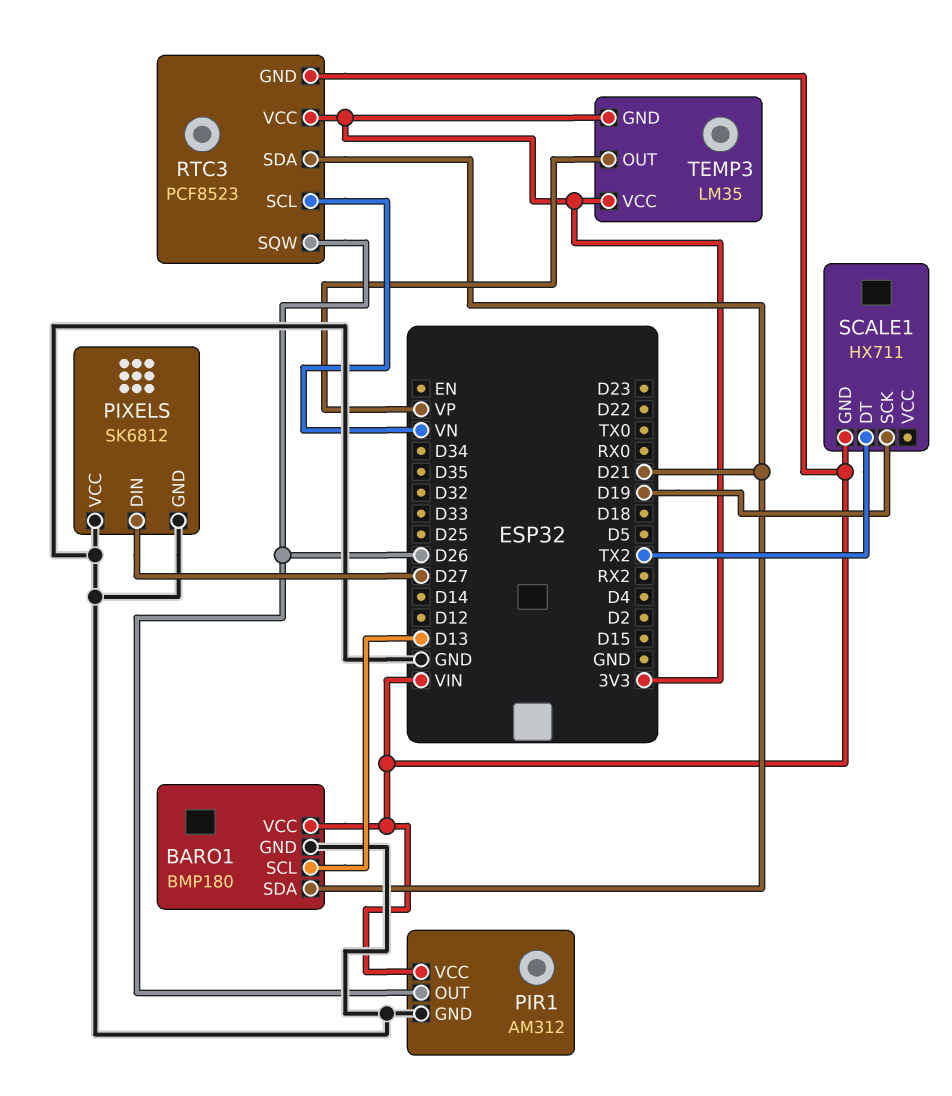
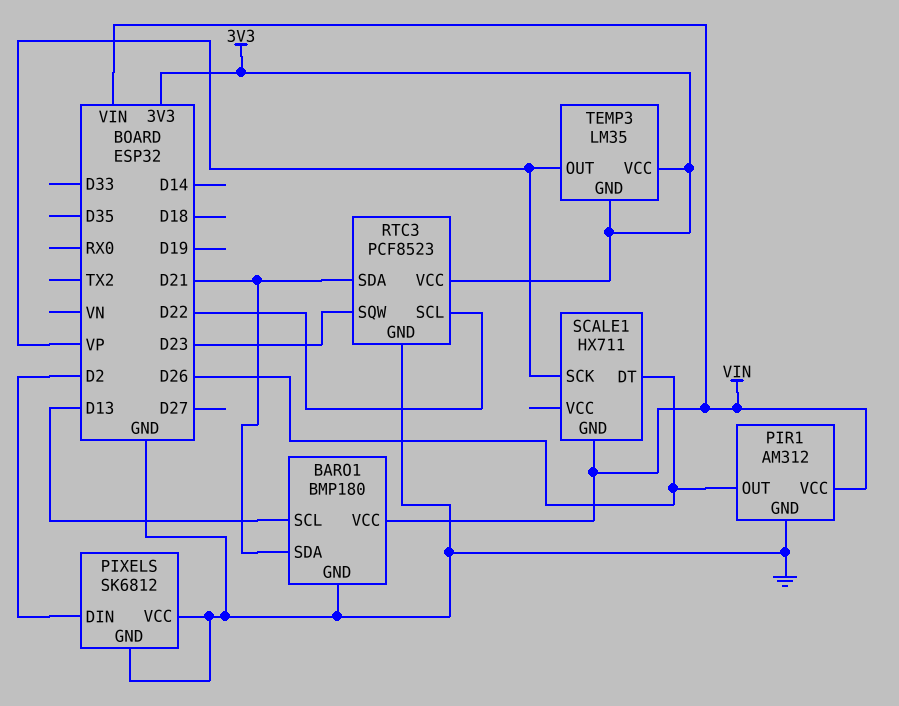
PIXELS pin DIN: D27 -> D2
RTC3 pin GND: VIN -> GND
RTC3 pin SCL: VN -> D22
RTC3 pin SQW: D26 -> D23
SCALE1 pin DT: TX2 -> D26
SCALE1 pin SCK: D19 -> VP

